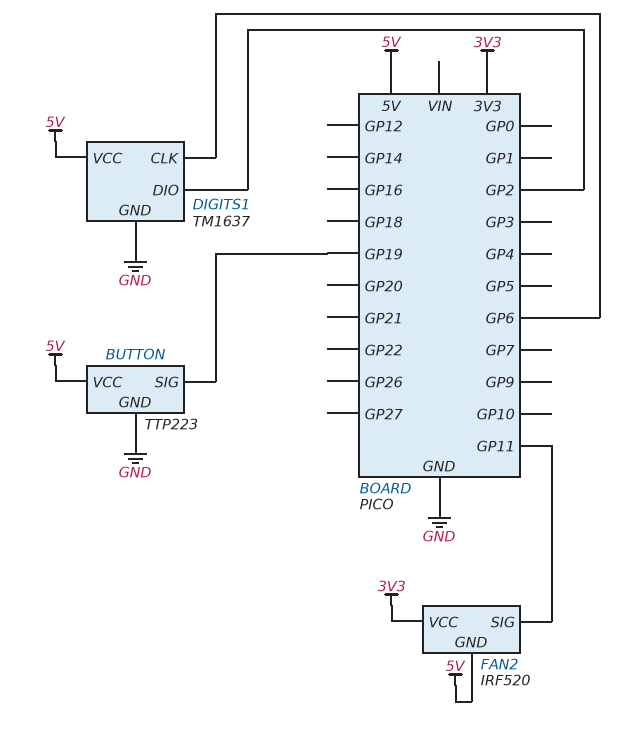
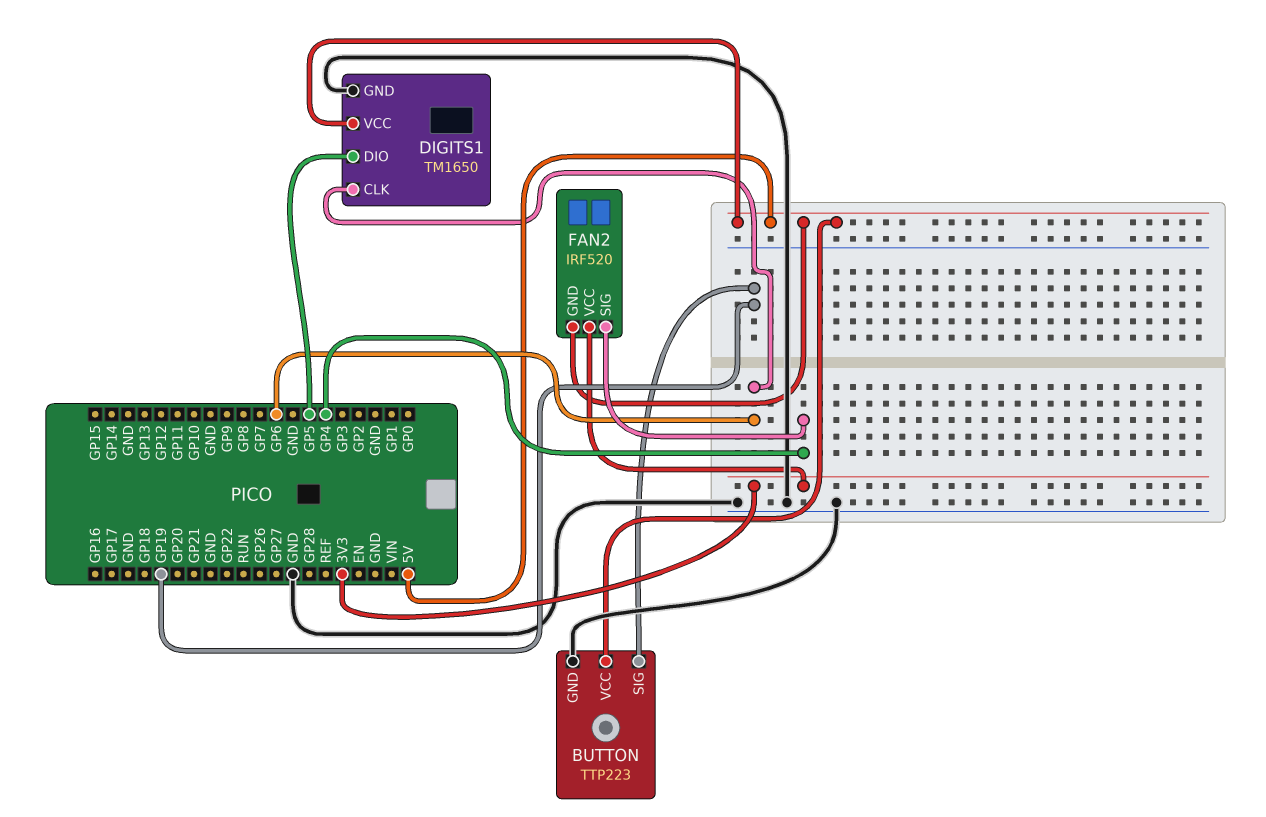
DIGITS1: TM1637 -> TM1650
DIGITS1 pin DIO: GP2 -> GP5
FAN2 pin SIG: GP11 -> GP4

